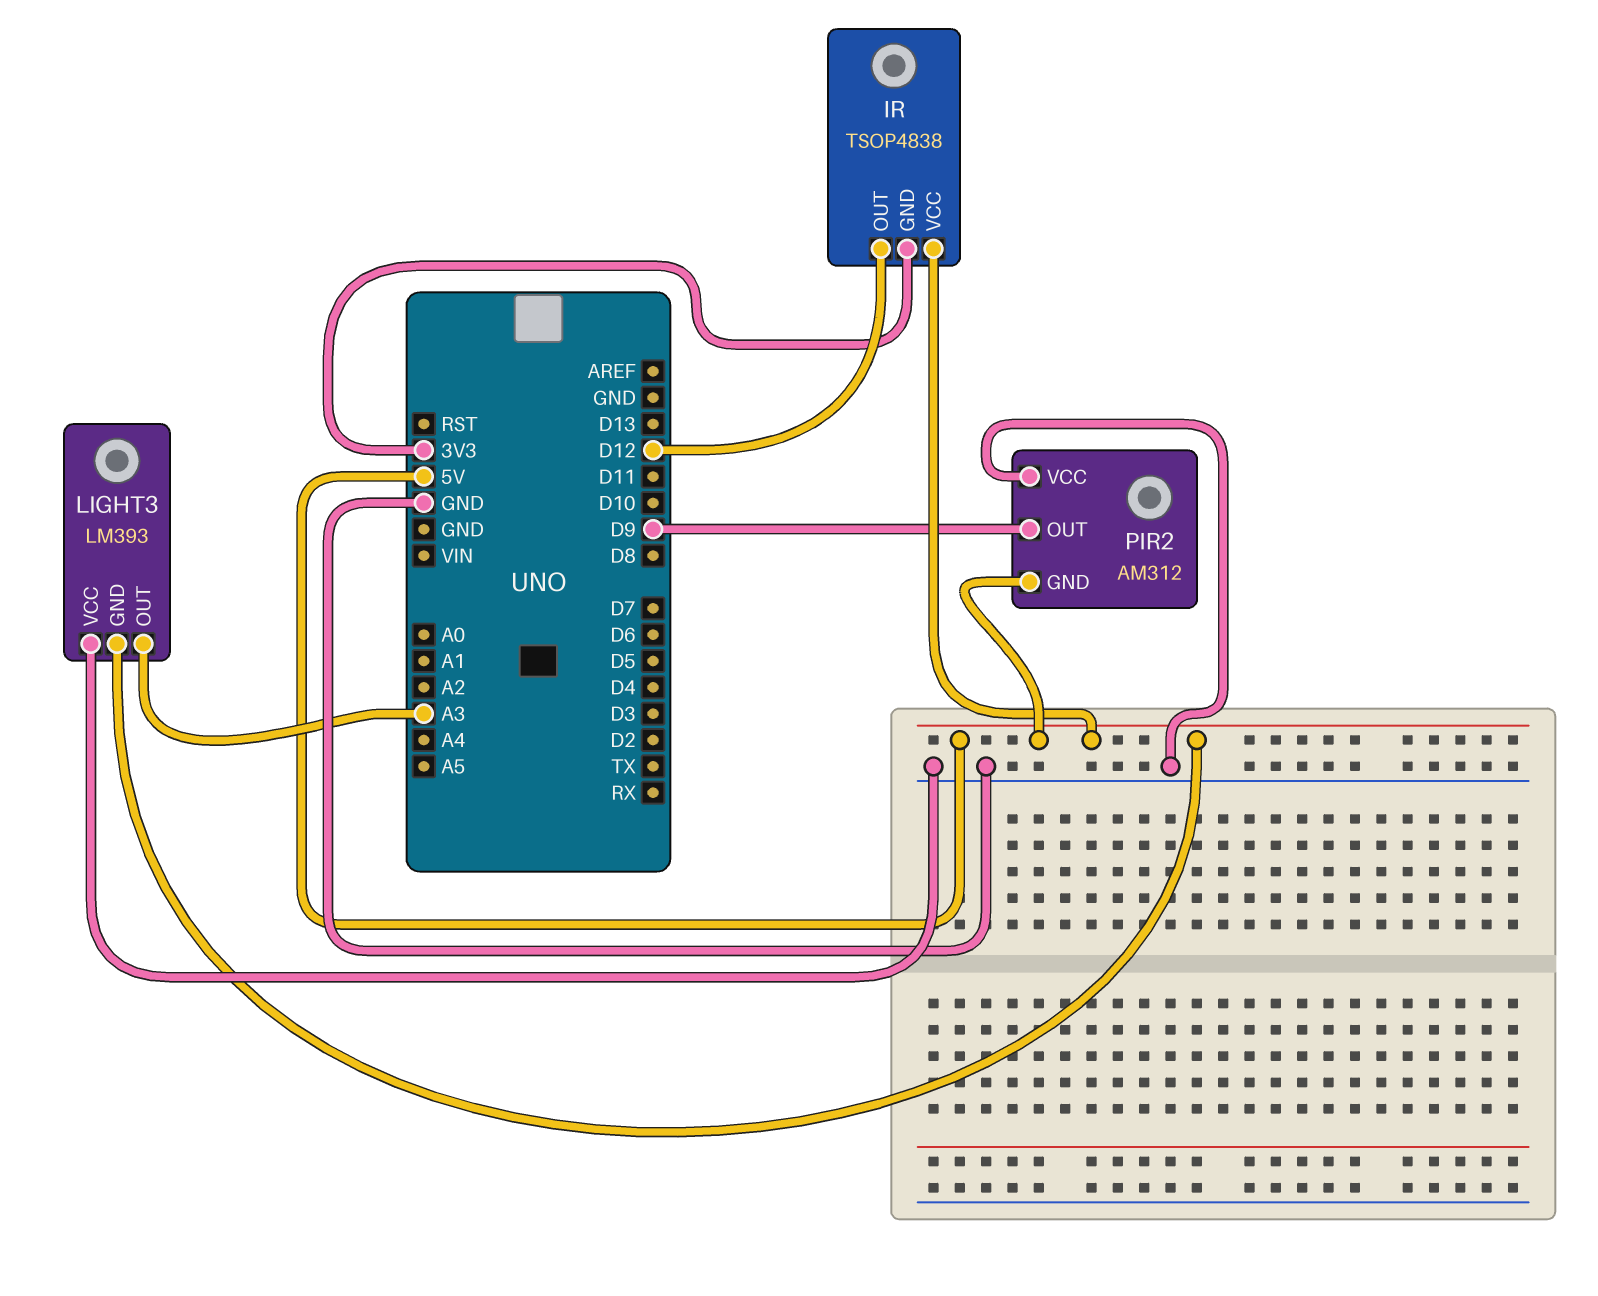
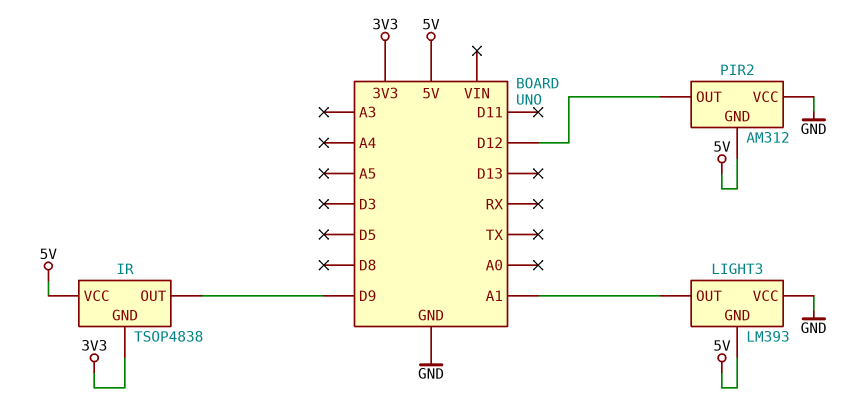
IR pin OUT: D12 -> D9
LIGHT3 pin OUT: A3 -> A1
PIR2 pin OUT: D9 -> D12

